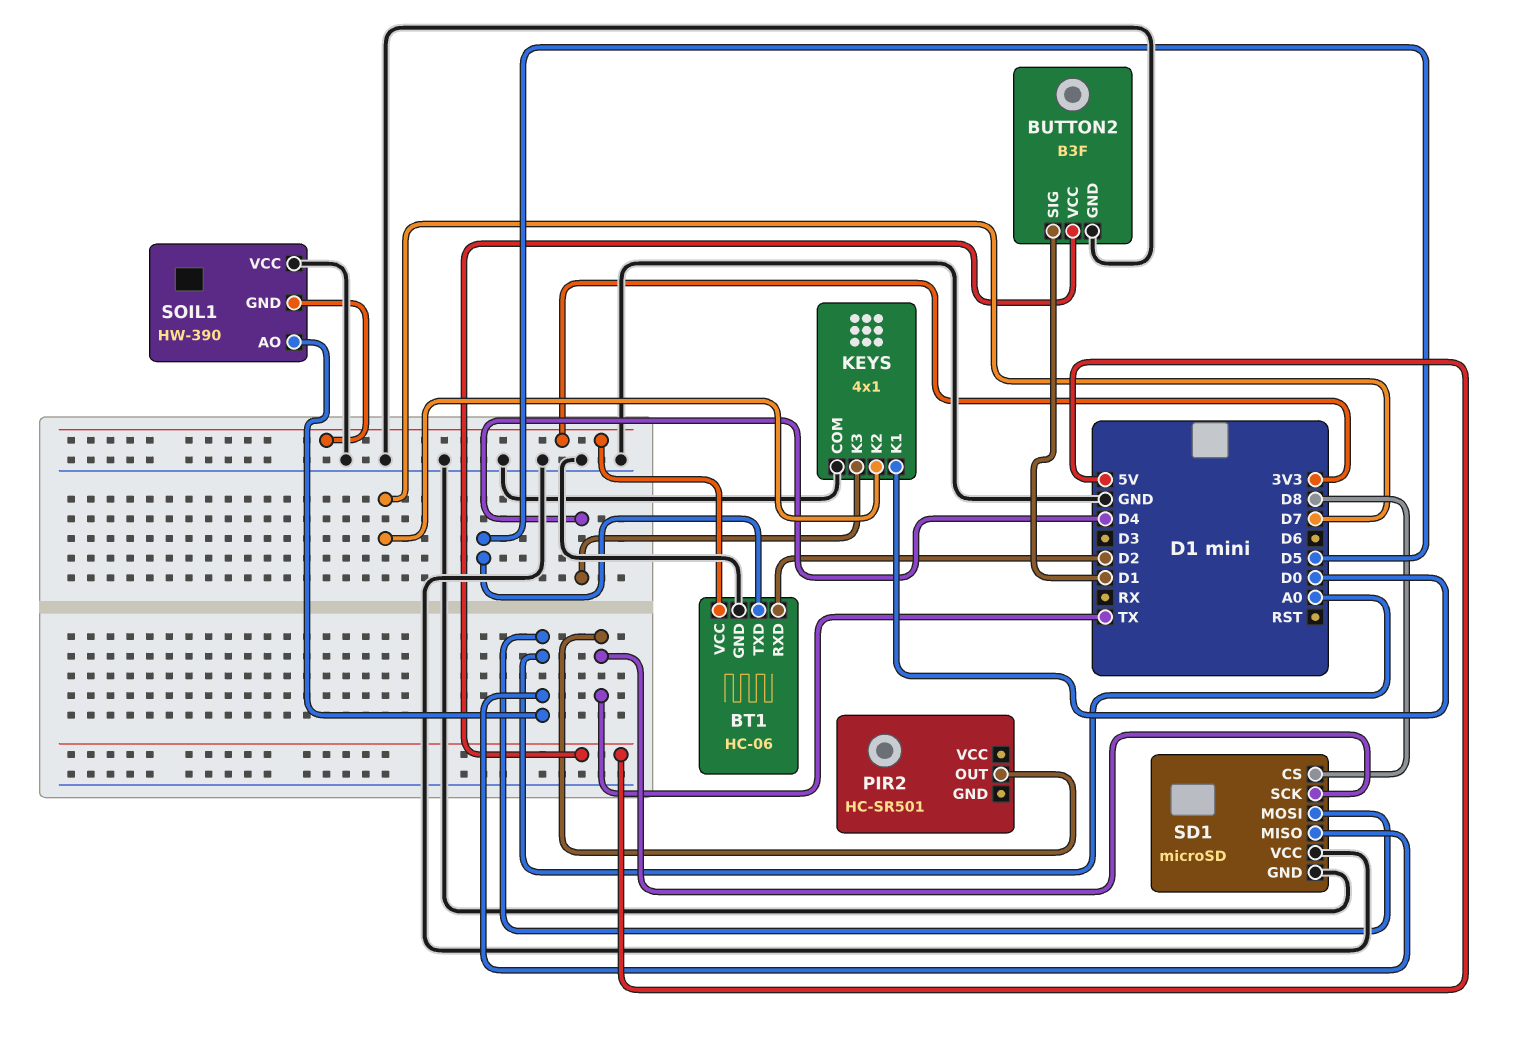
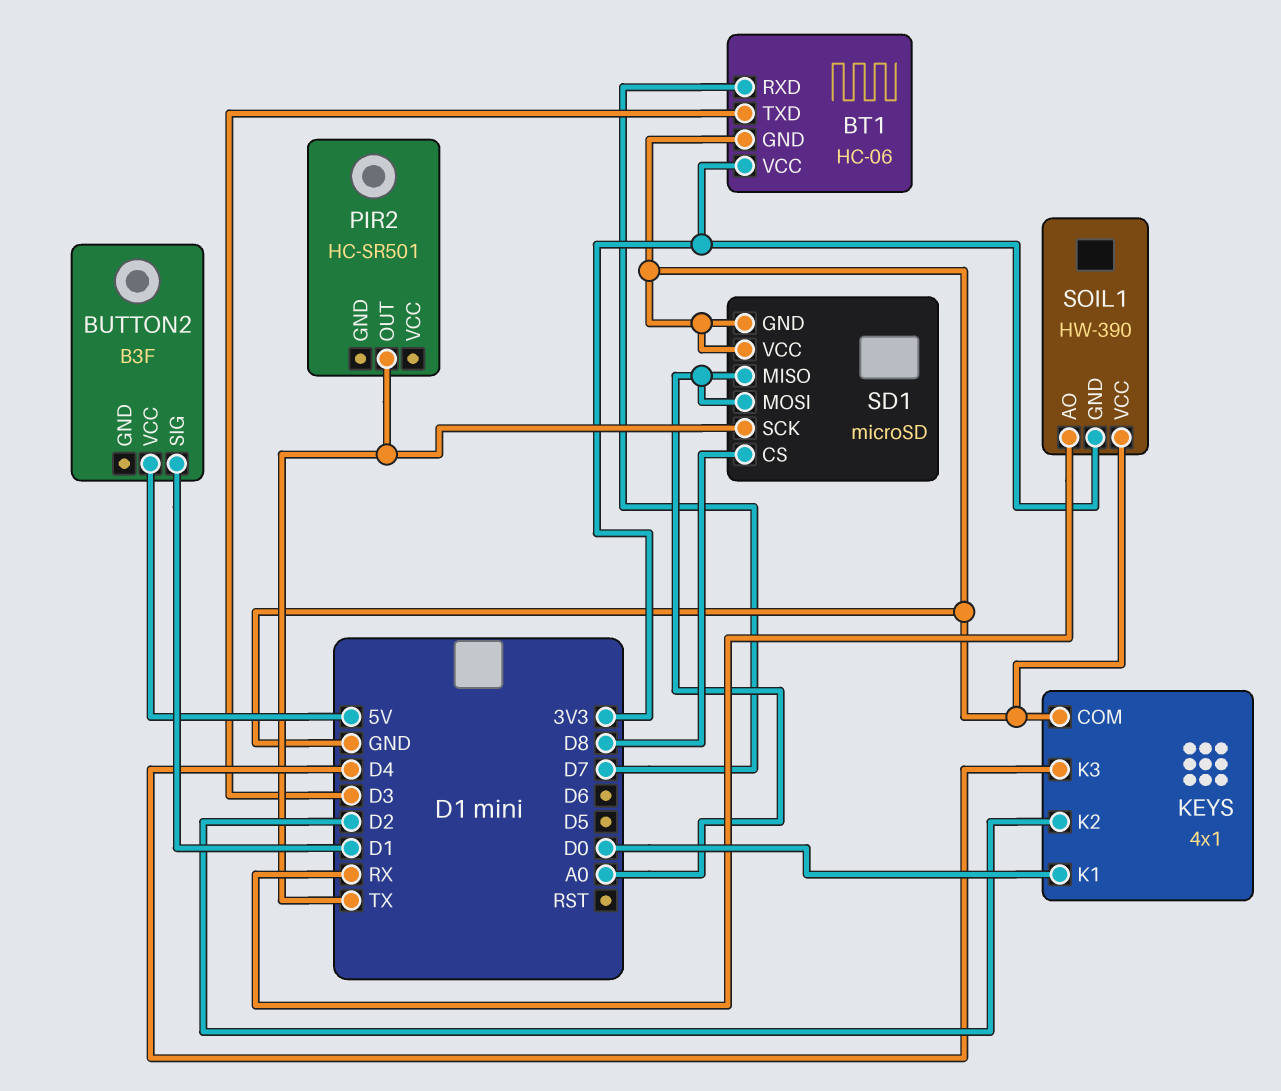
BT1 pin RXD: D2 -> D7
BT1 pin TXD: D5 -> D3
BUTTON2 pin GND: GND -> none
KEYS pin K2: D7 -> D2
SOIL1 pin AO: A0 -> RX

